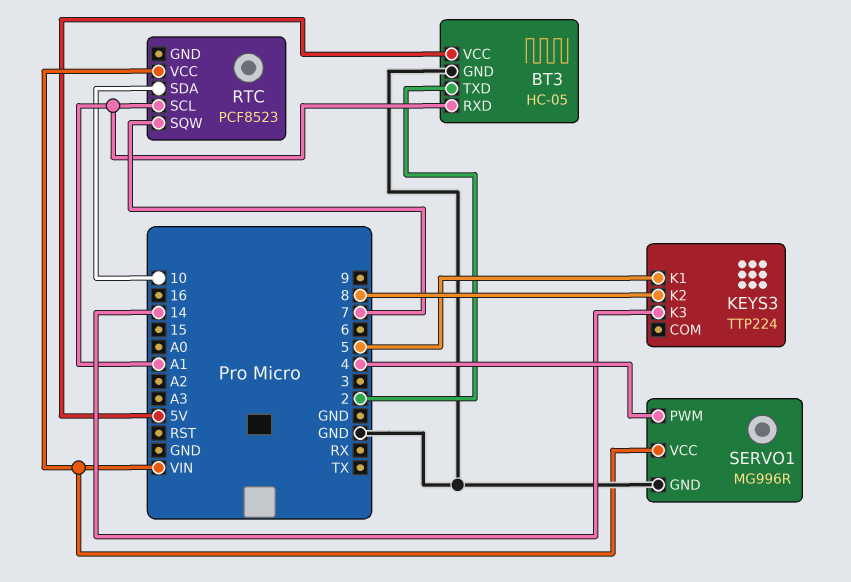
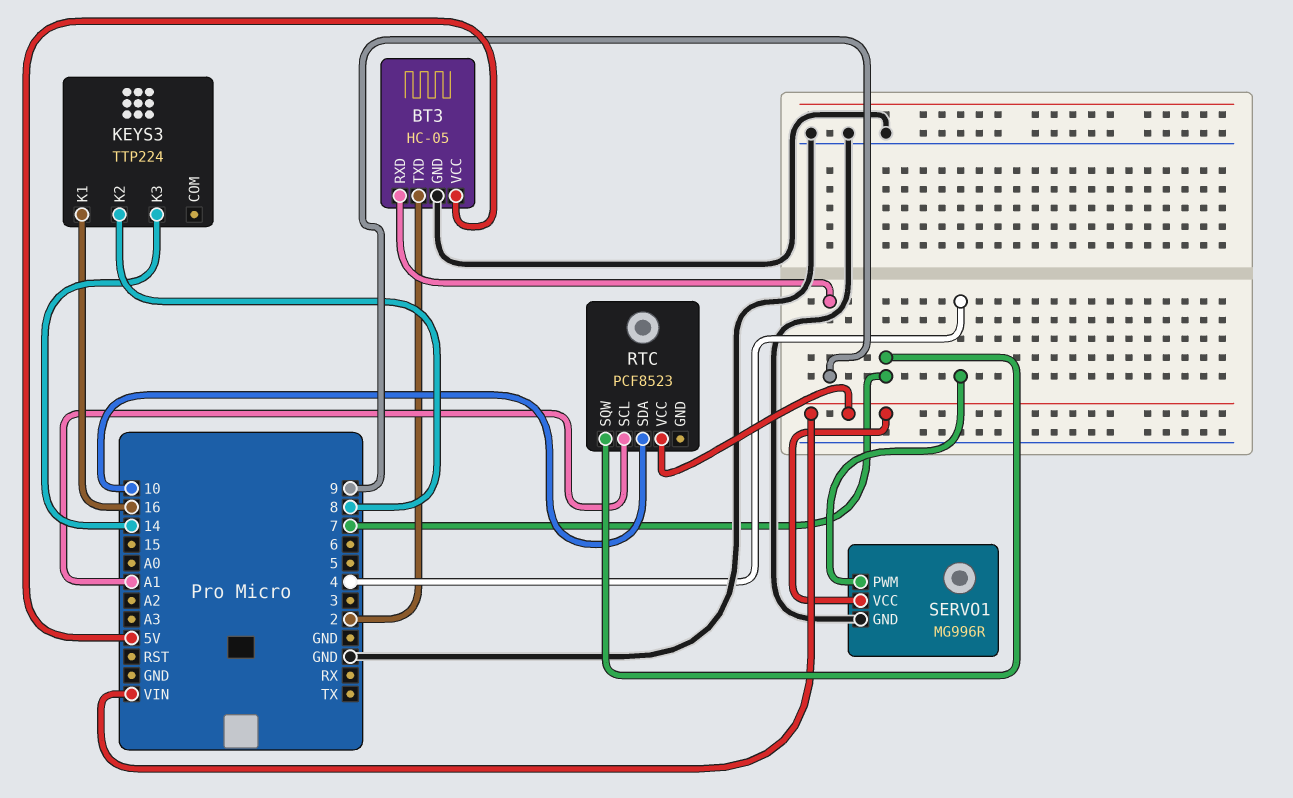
BT3 pin RXD: A1 -> 9
KEYS3 pin K1: 5 -> 16

